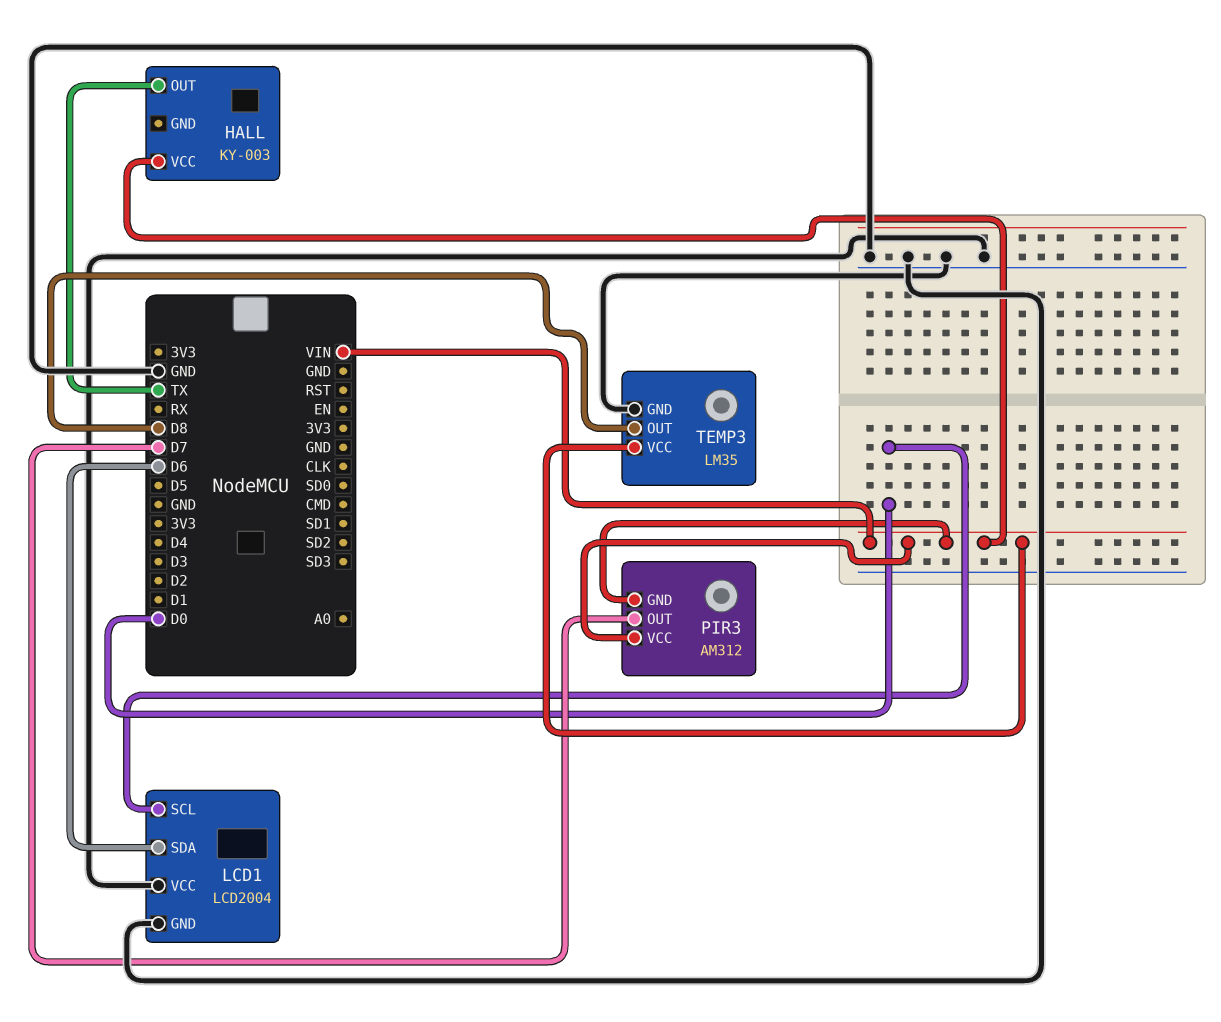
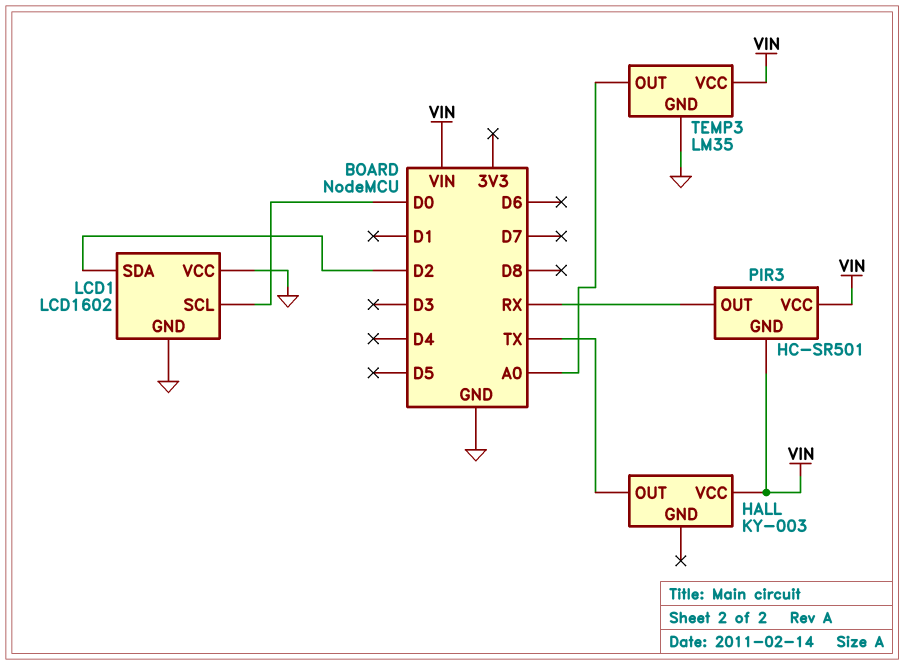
LCD1: LCD2004 -> LCD1602
LCD1 pin SDA: D6 -> D2
PIR3: AM312 -> HC-SR501
PIR3 pin OUT: D7 -> RX
TEMP3 pin OUT: D8 -> A0

